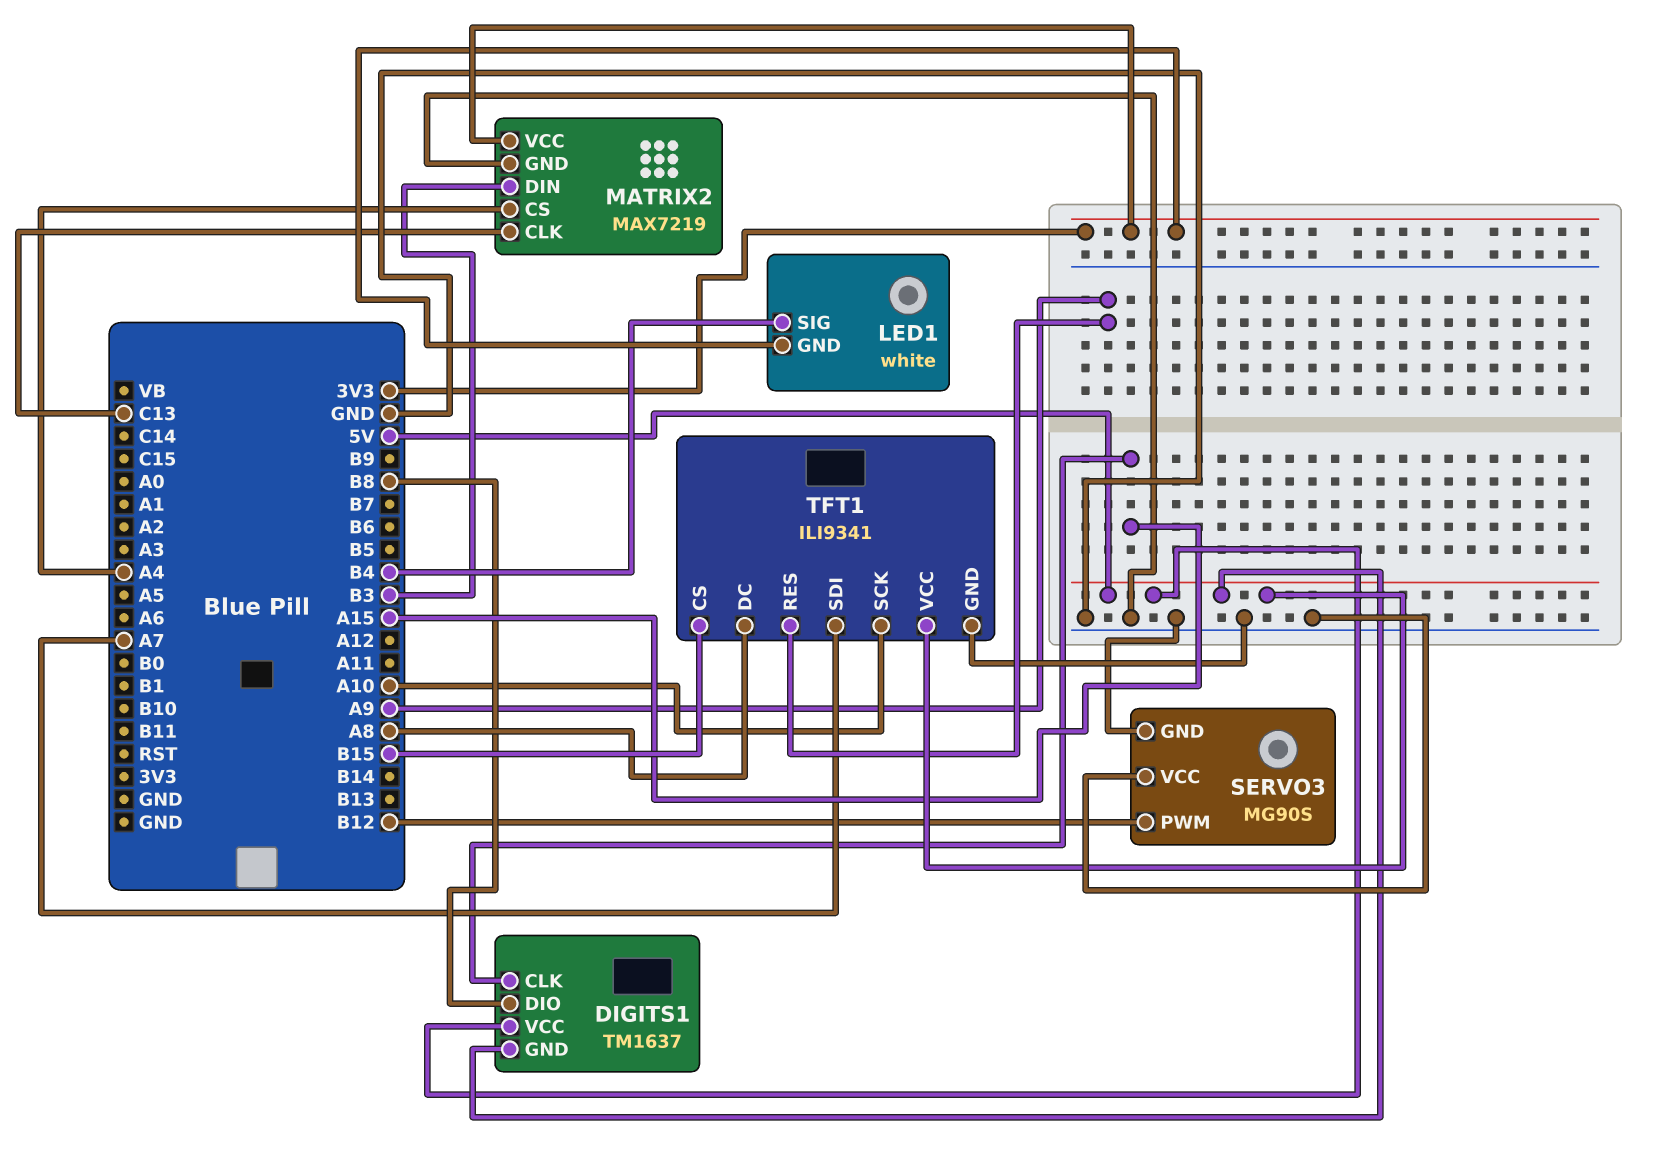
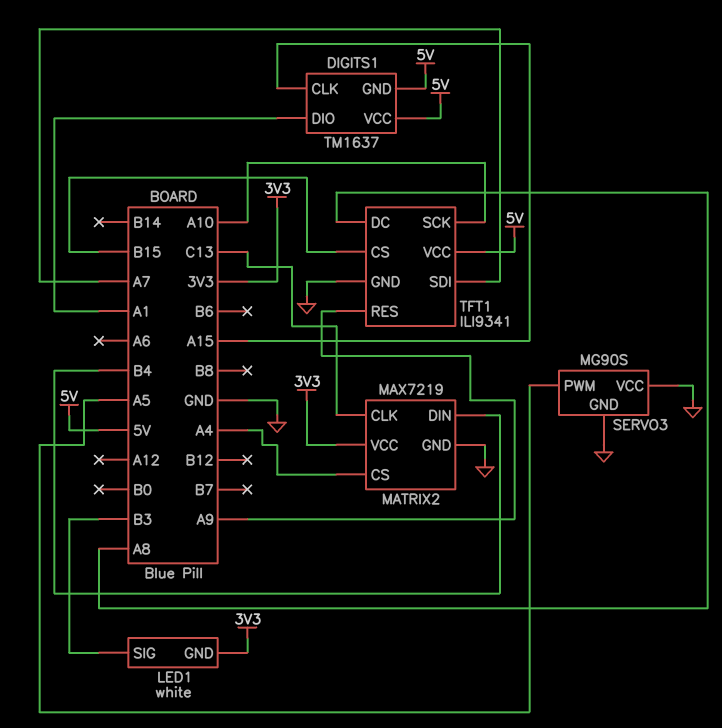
DIGITS1 pin DIO: B8 -> A1
LED1 pin SIG: B4 -> B3
MATRIX2 pin DIN: B3 -> B4
SERVO3 pin PWM: B12 -> A5

